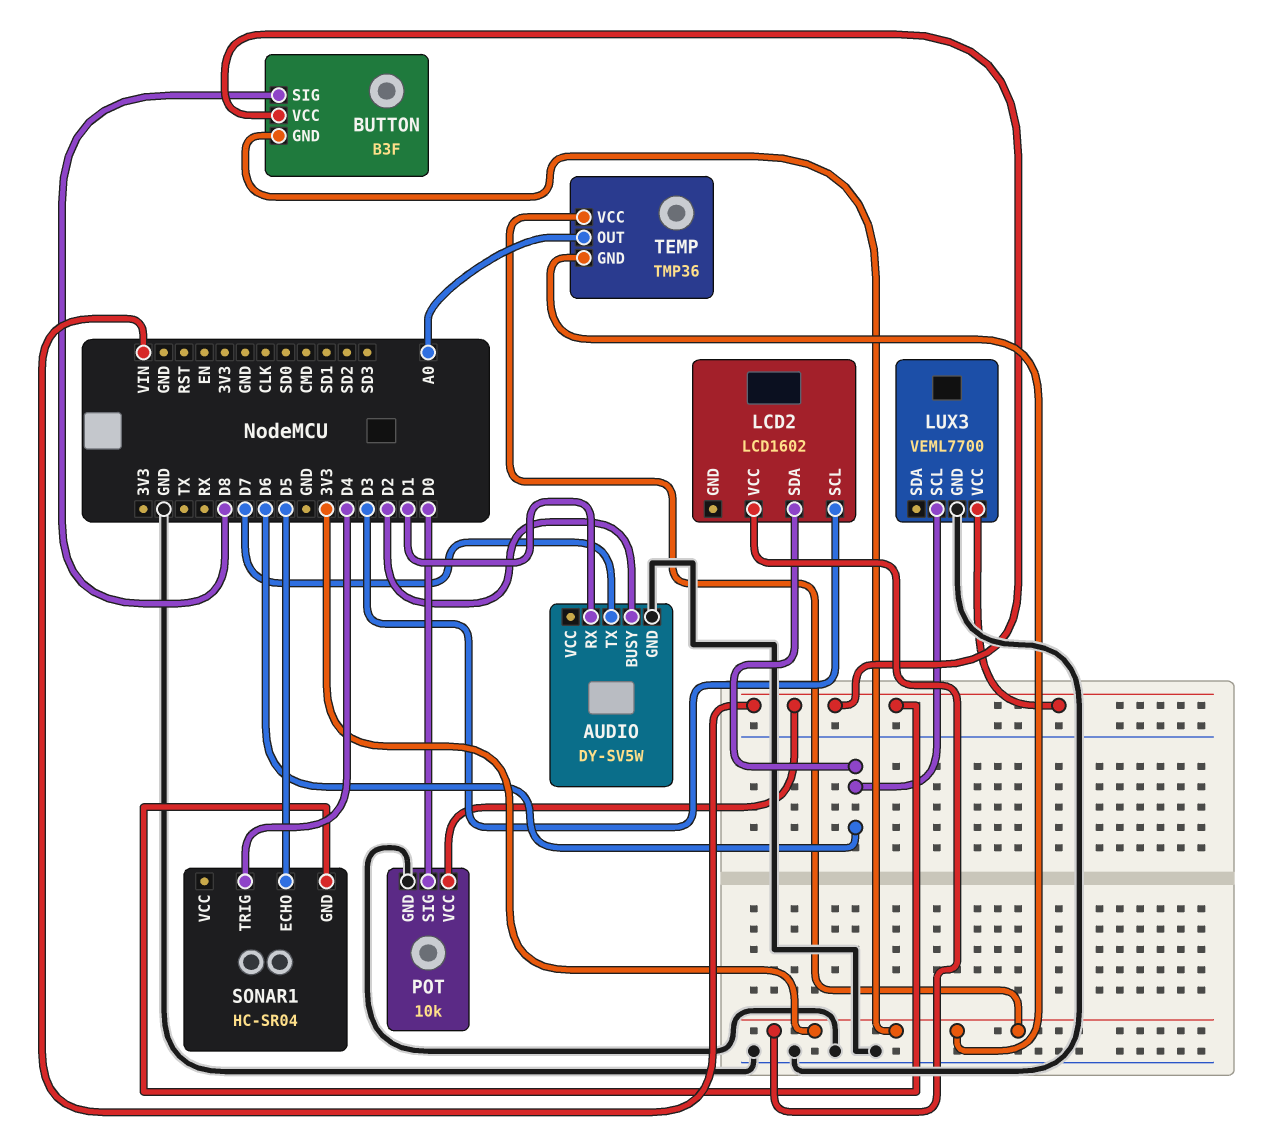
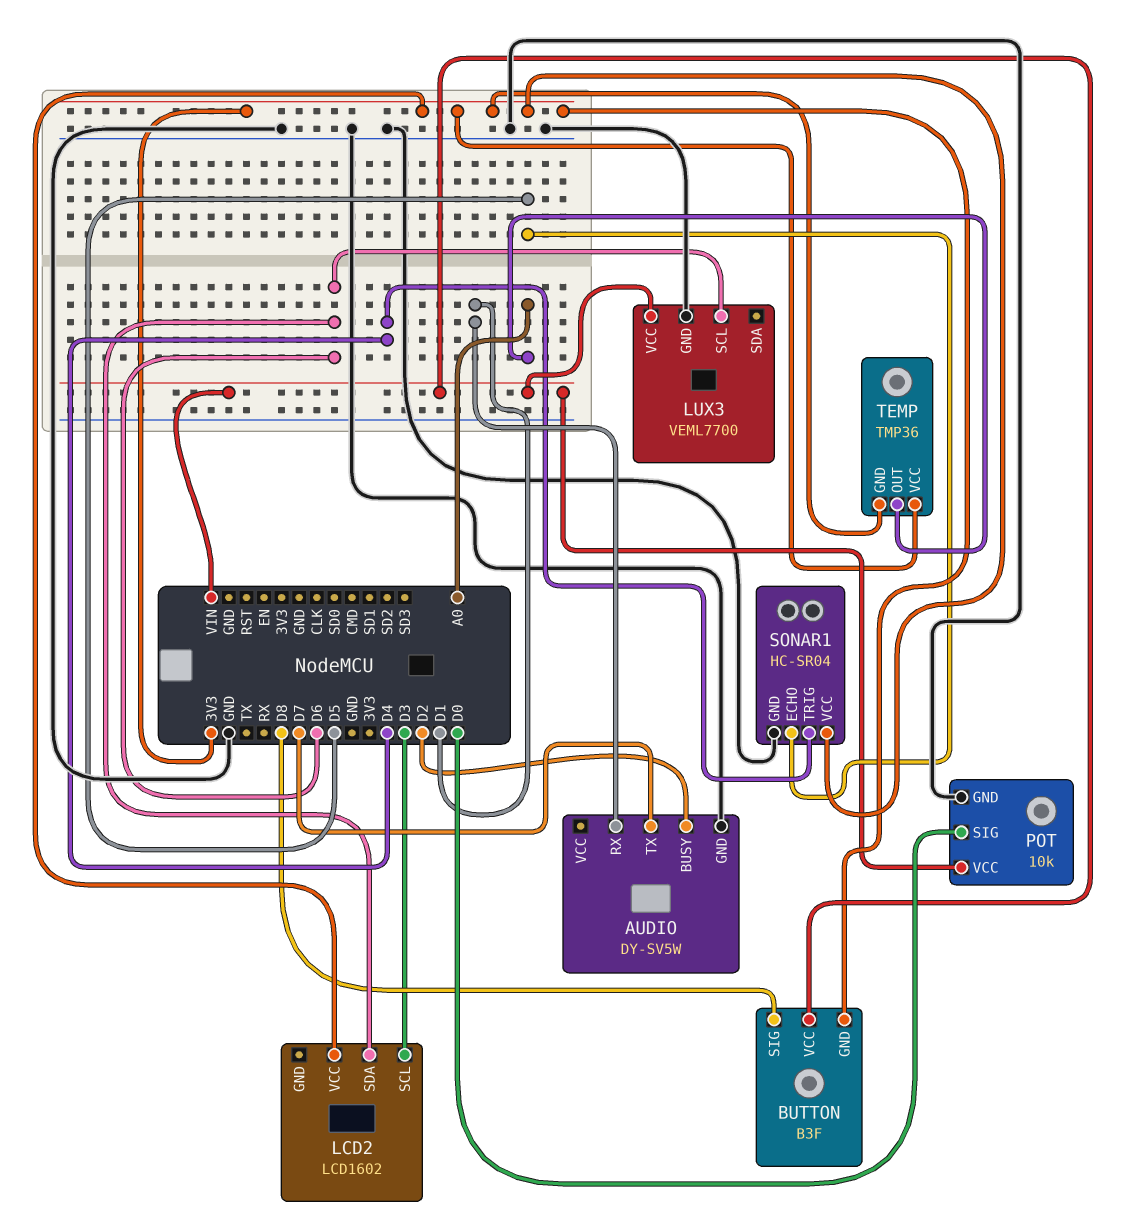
SONAR1 pin GND: VIN -> GND
SONAR1 pin VCC: none -> 3V3

